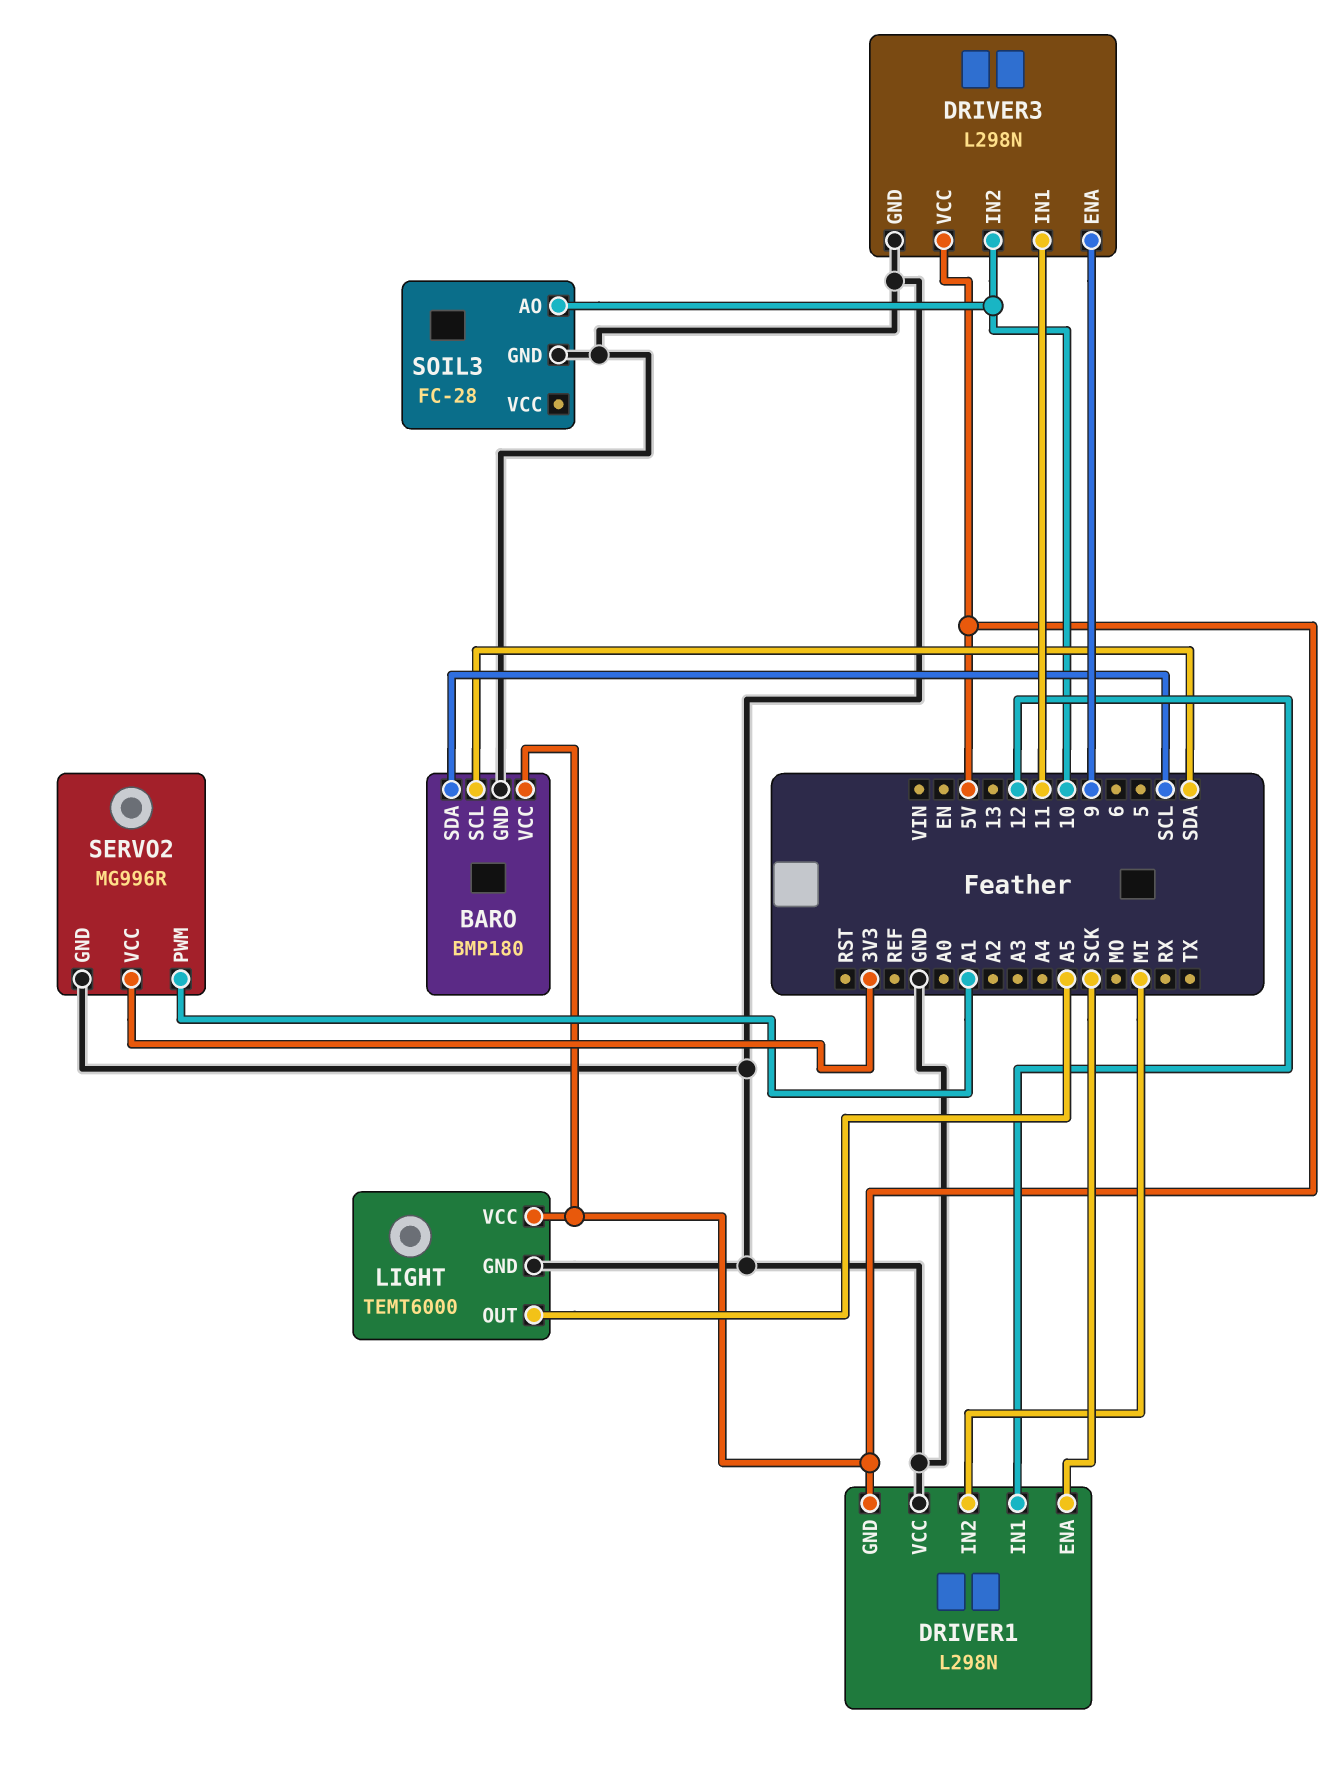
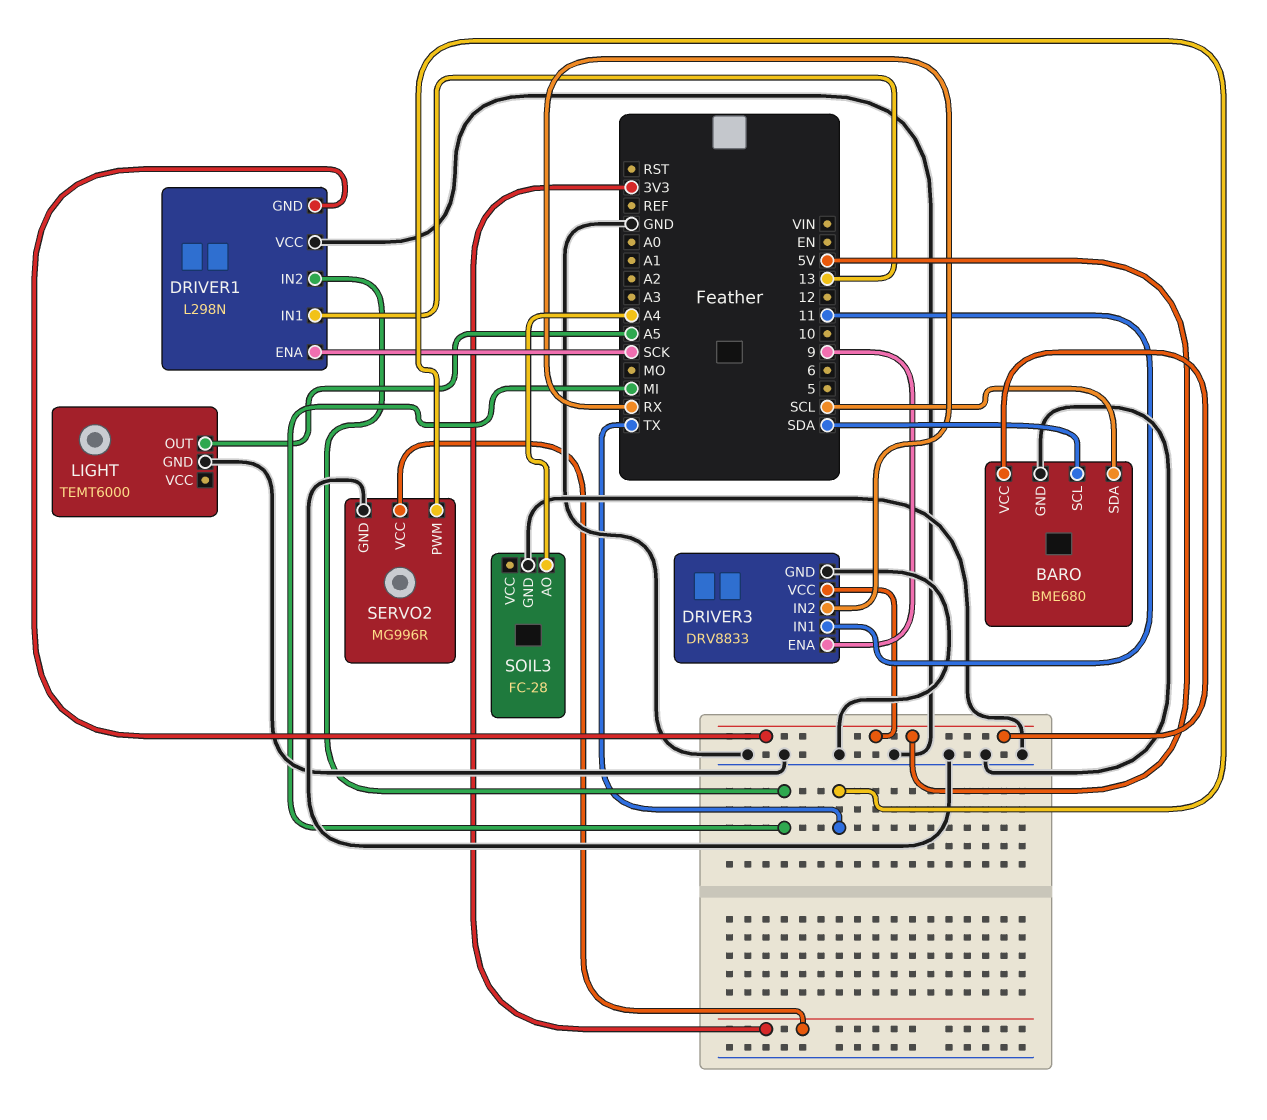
BARO: BMP180 -> BME680
DRIVER1 pin IN1: 12 -> 13
DRIVER3: L298N -> DRV8833
DRIVER3 pin IN2: 10 -> RX
LIGHT pin VCC: 5V -> none
SERVO2 pin PWM: A1 -> TX
SOIL3 pin AO: 10 -> A4

